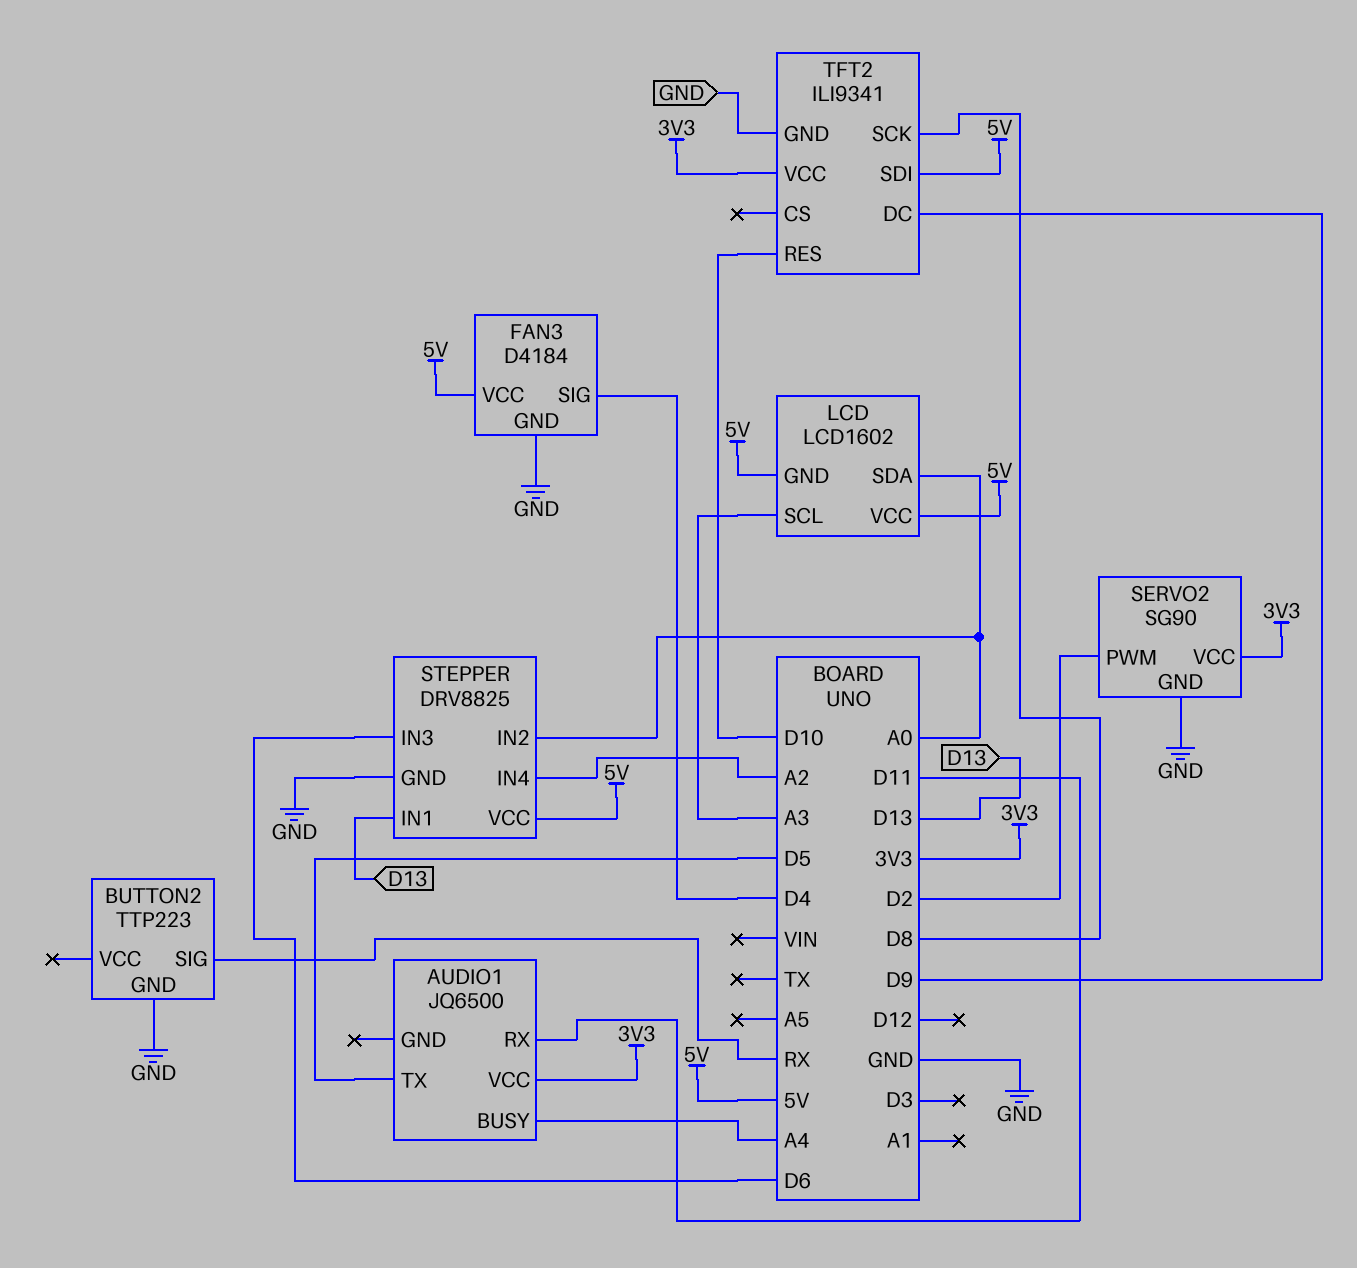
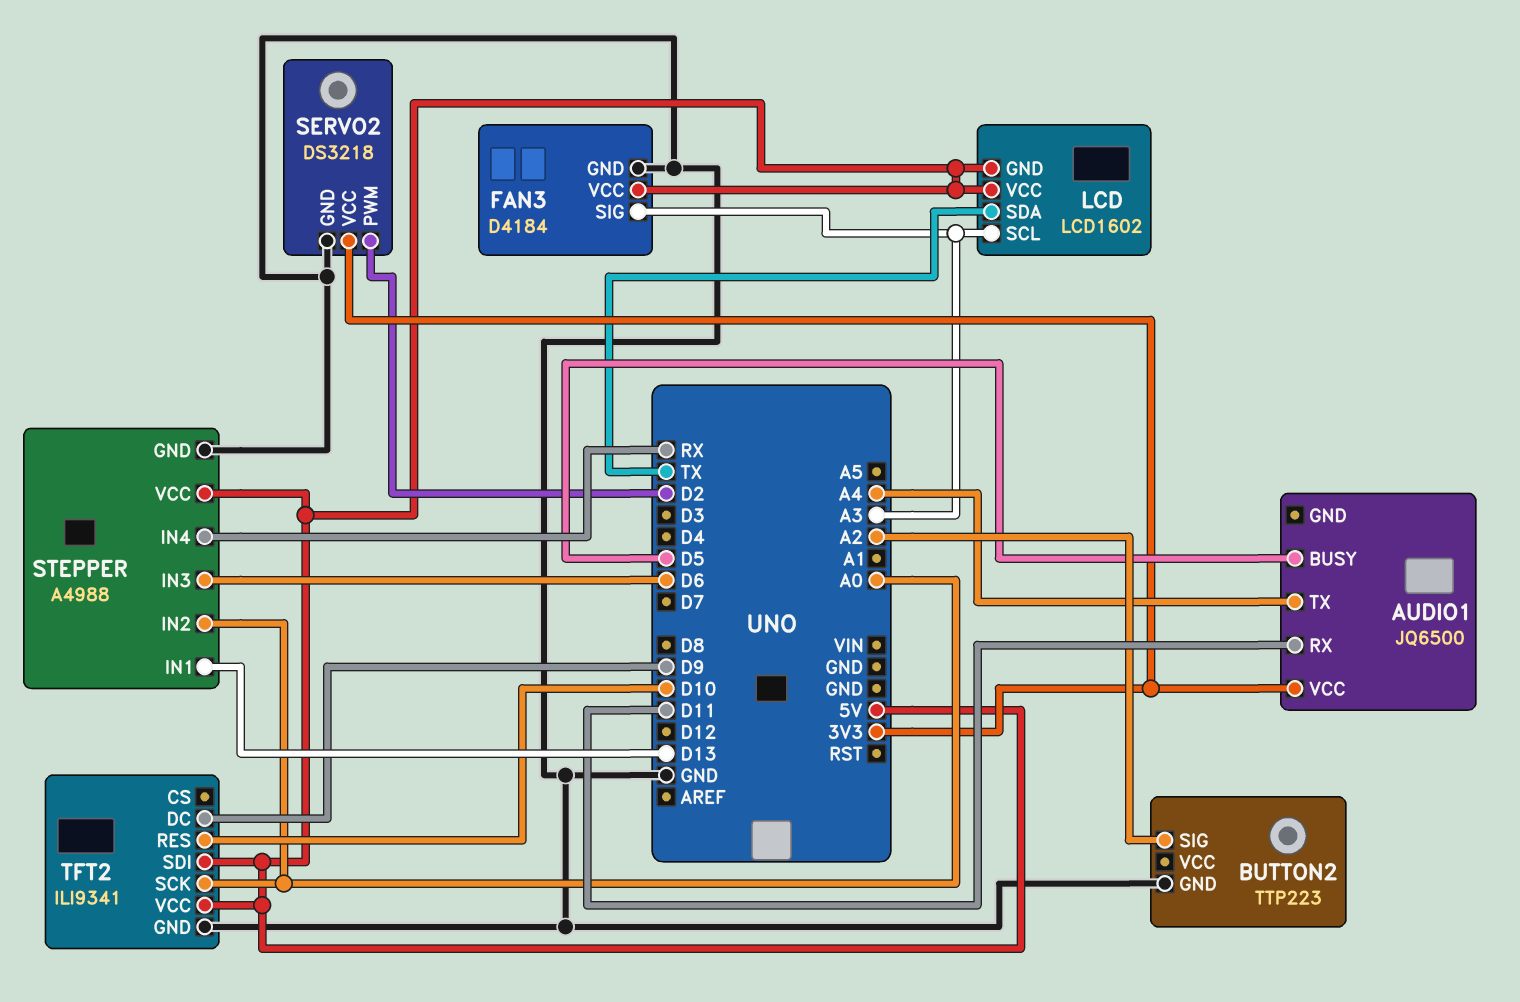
AUDIO1 pin BUSY: A4 -> D5
AUDIO1 pin TX: D5 -> A4
BUTTON2 pin SIG: RX -> A2
FAN3 pin SIG: D4 -> A3
LCD pin SDA: A0 -> TX
SERVO2: SG90 -> DS3218
STEPPER: DRV8825 -> A4988
STEPPER pin IN4: A2 -> RX
TFT2 pin SCK: D8 -> A0
TFT2 pin VCC: 3V3 -> 5V

